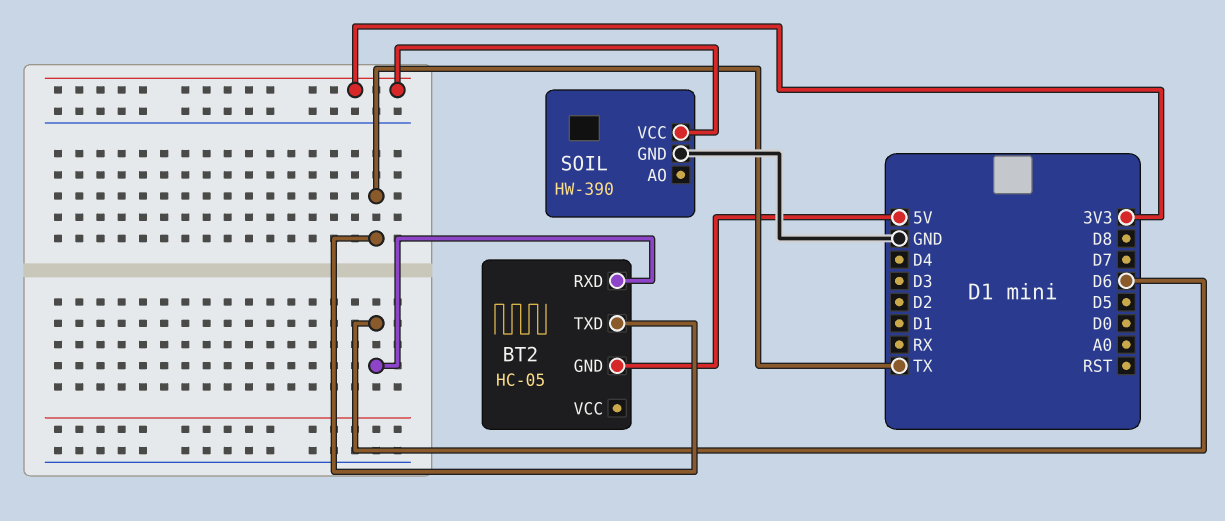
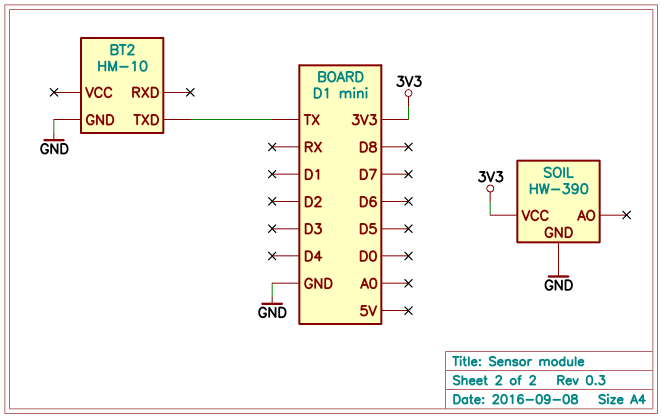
BT2: HC-05 -> HM-10
BT2 pin GND: 5V -> GND
BT2 pin RXD: D6 -> none

